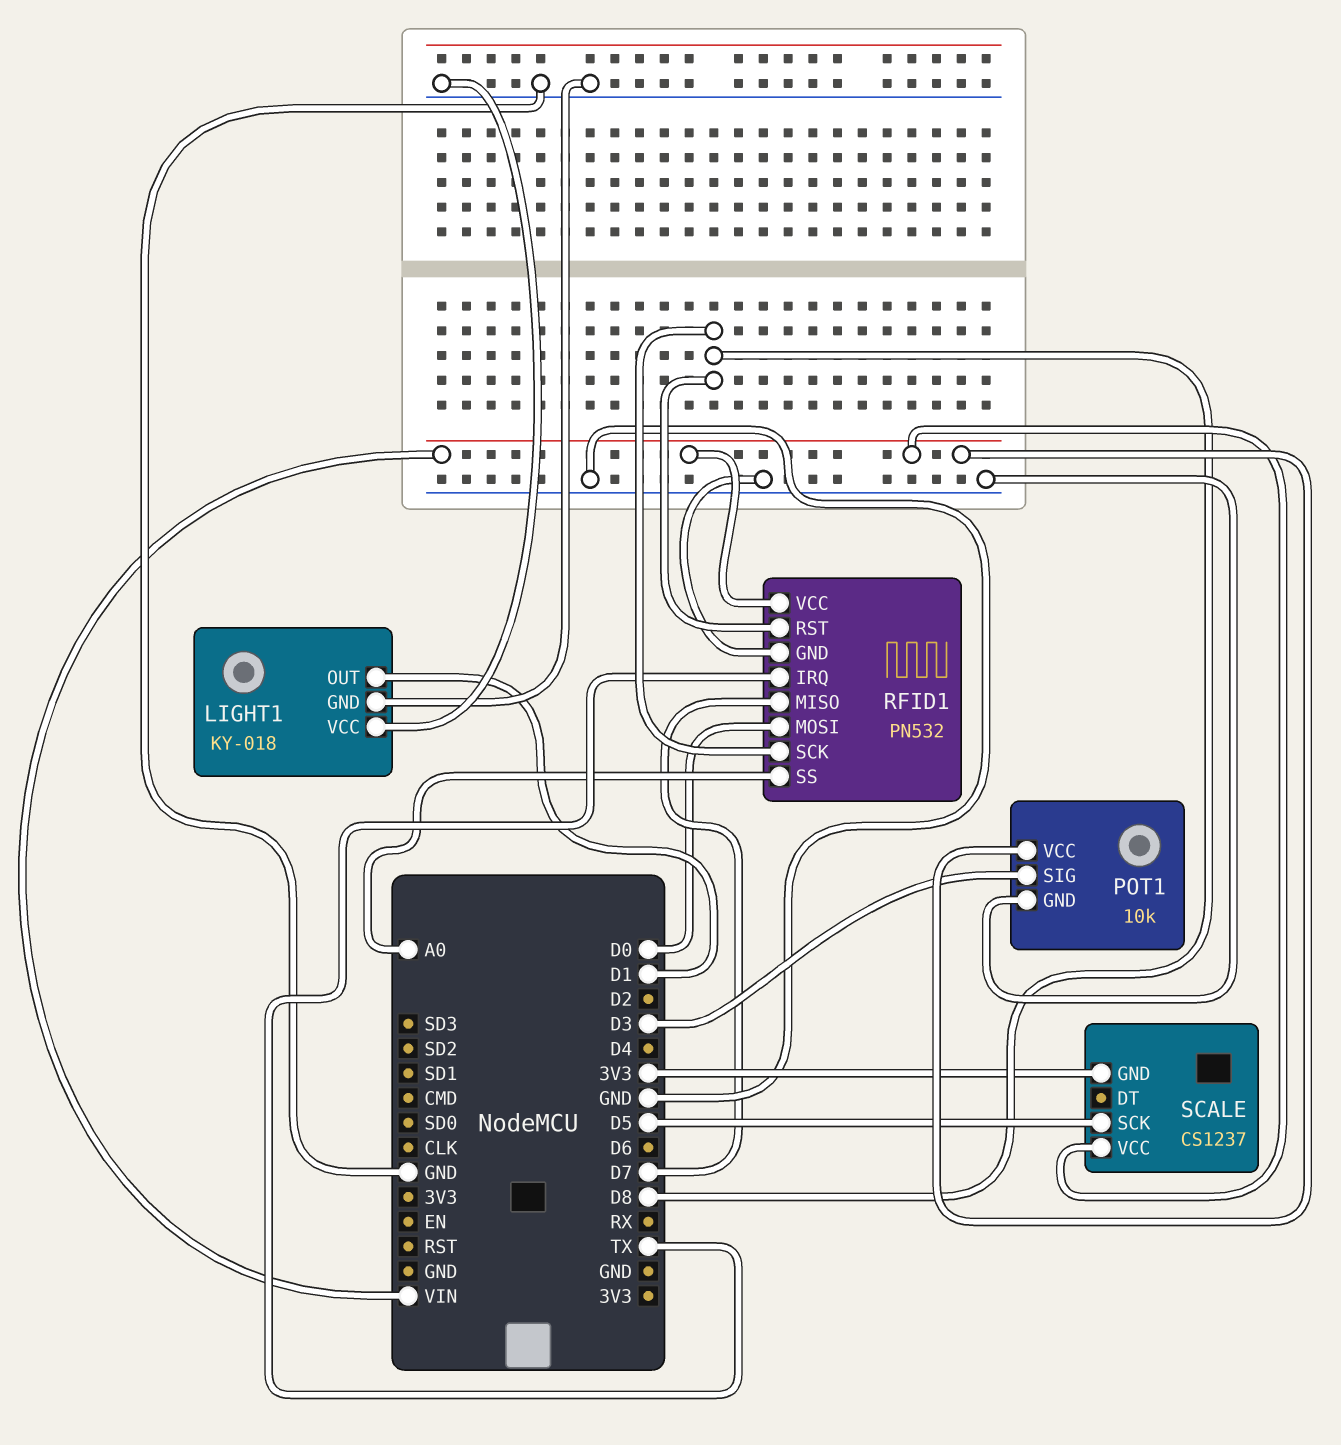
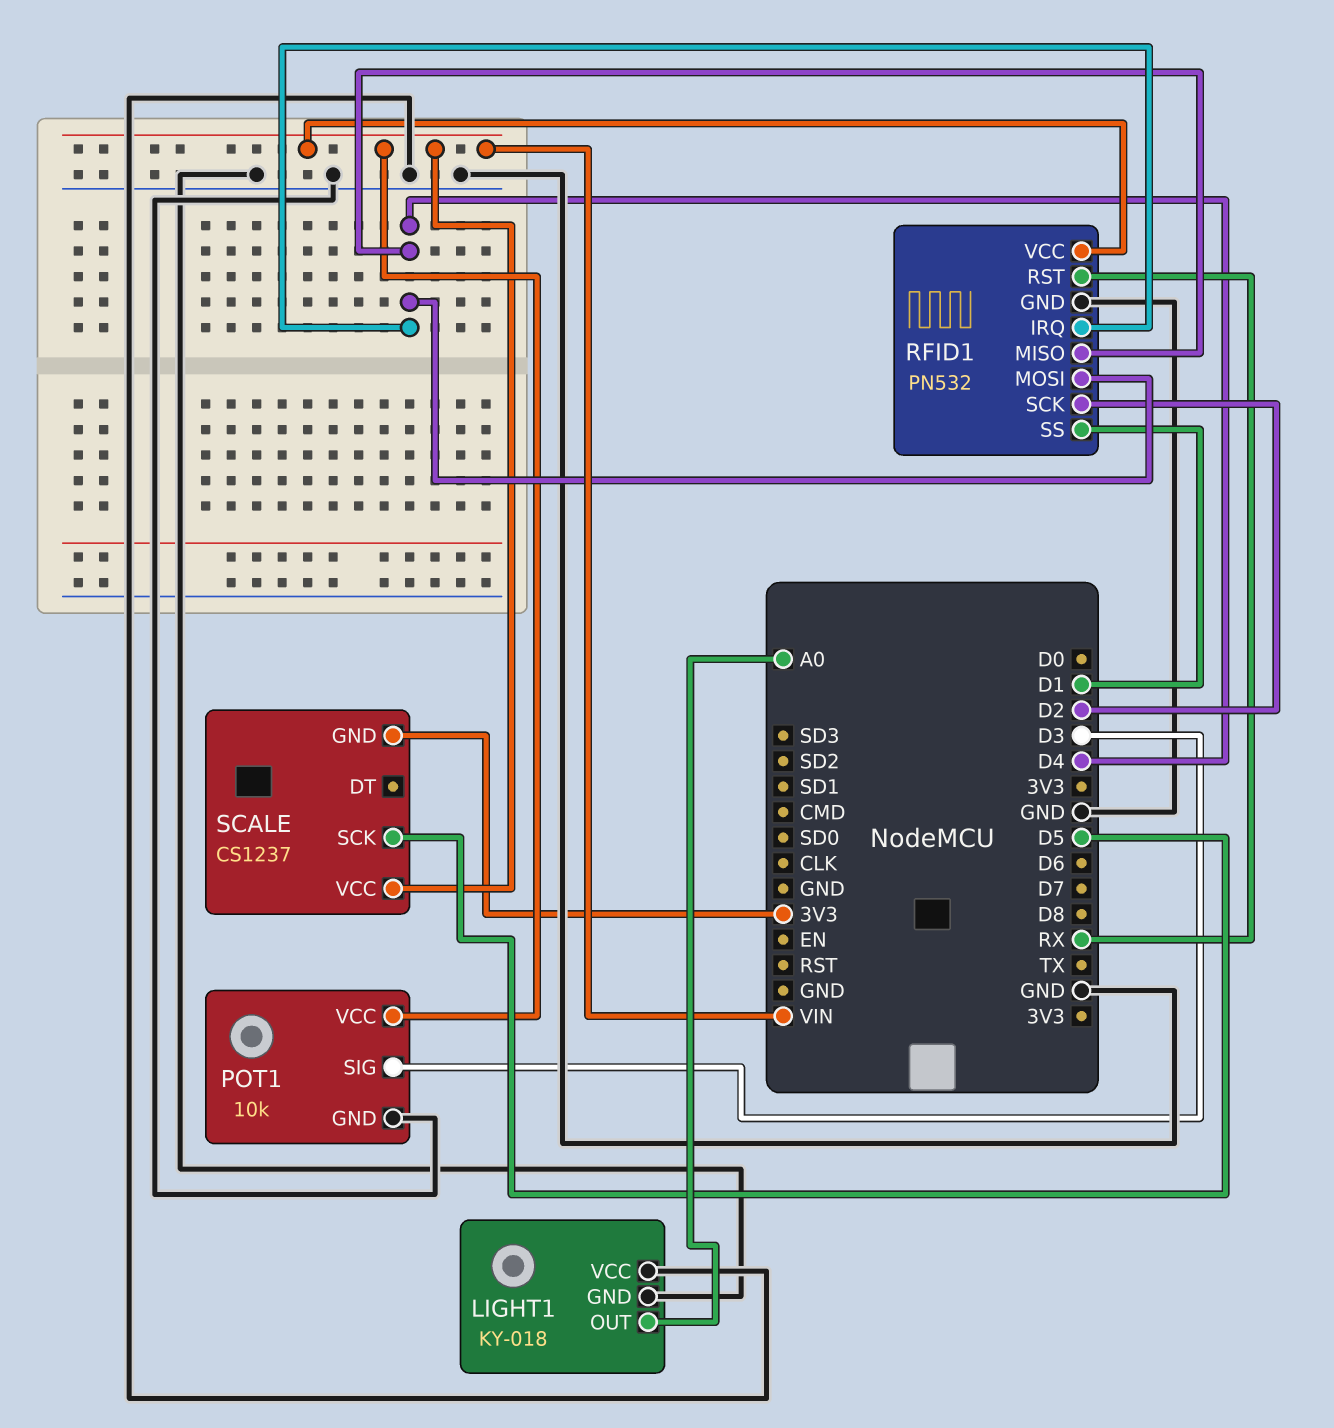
LIGHT1 pin OUT: D1 -> A0
RFID1 pin IRQ: TX -> D4
RFID1 pin MISO: D7 -> D4
RFID1 pin MOSI: D0 -> D4
RFID1 pin RST: D8 -> RX
RFID1 pin SCK: D8 -> D2
RFID1 pin SS: A0 -> D1

